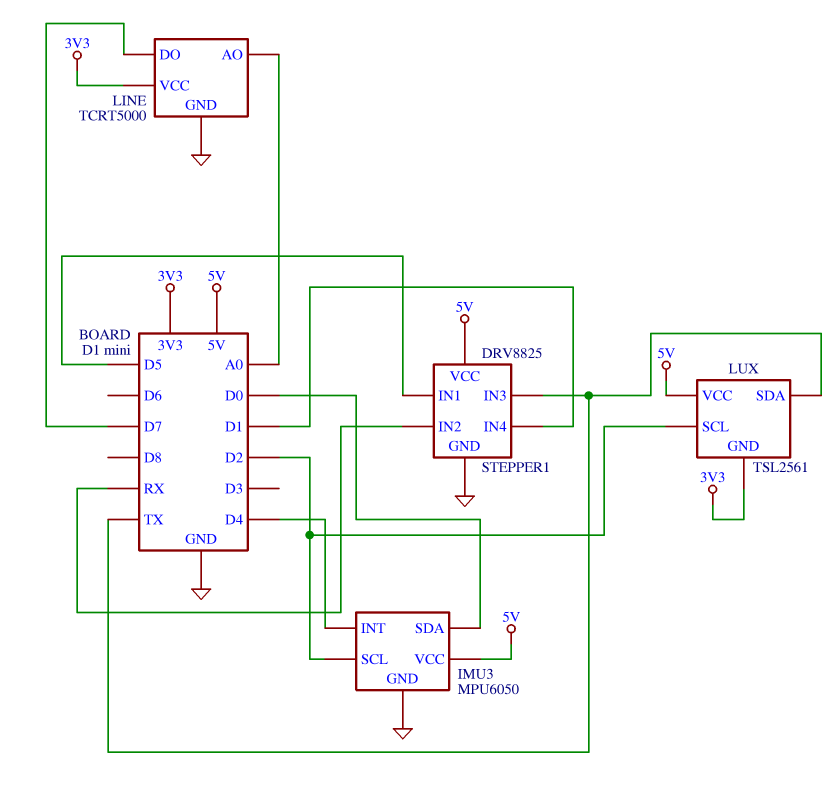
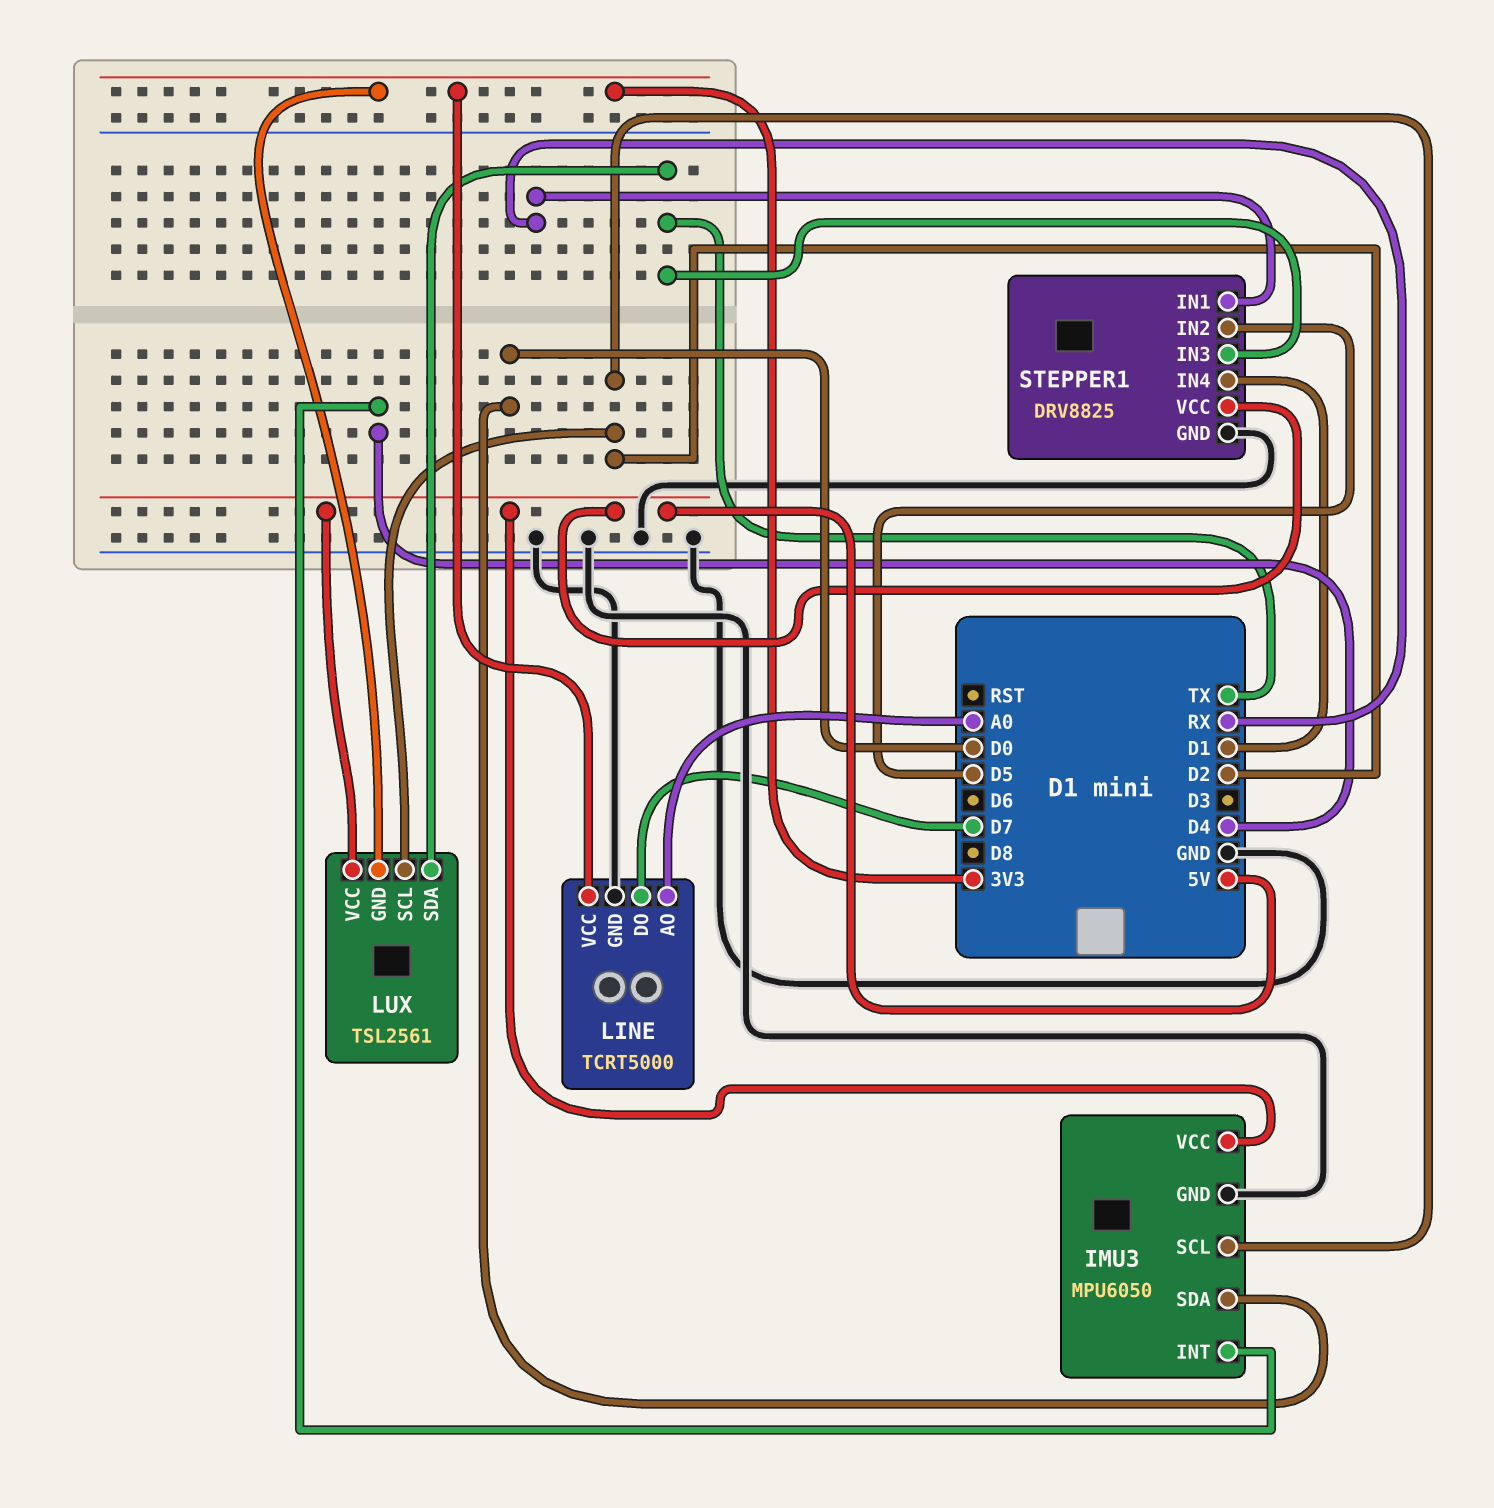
STEPPER1 pin IN1: D5 -> RX
STEPPER1 pin IN2: RX -> D5

